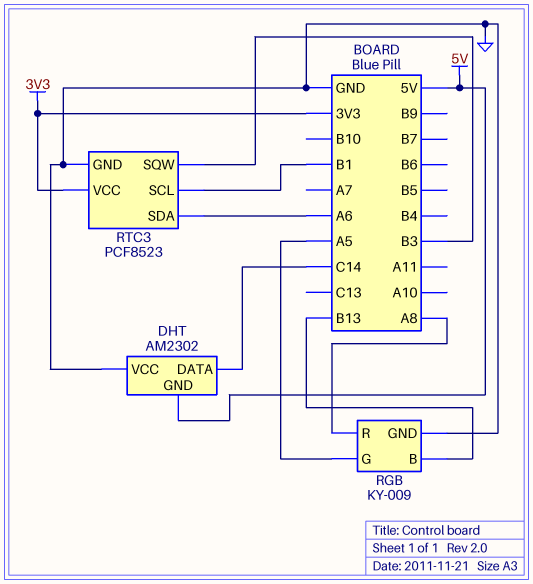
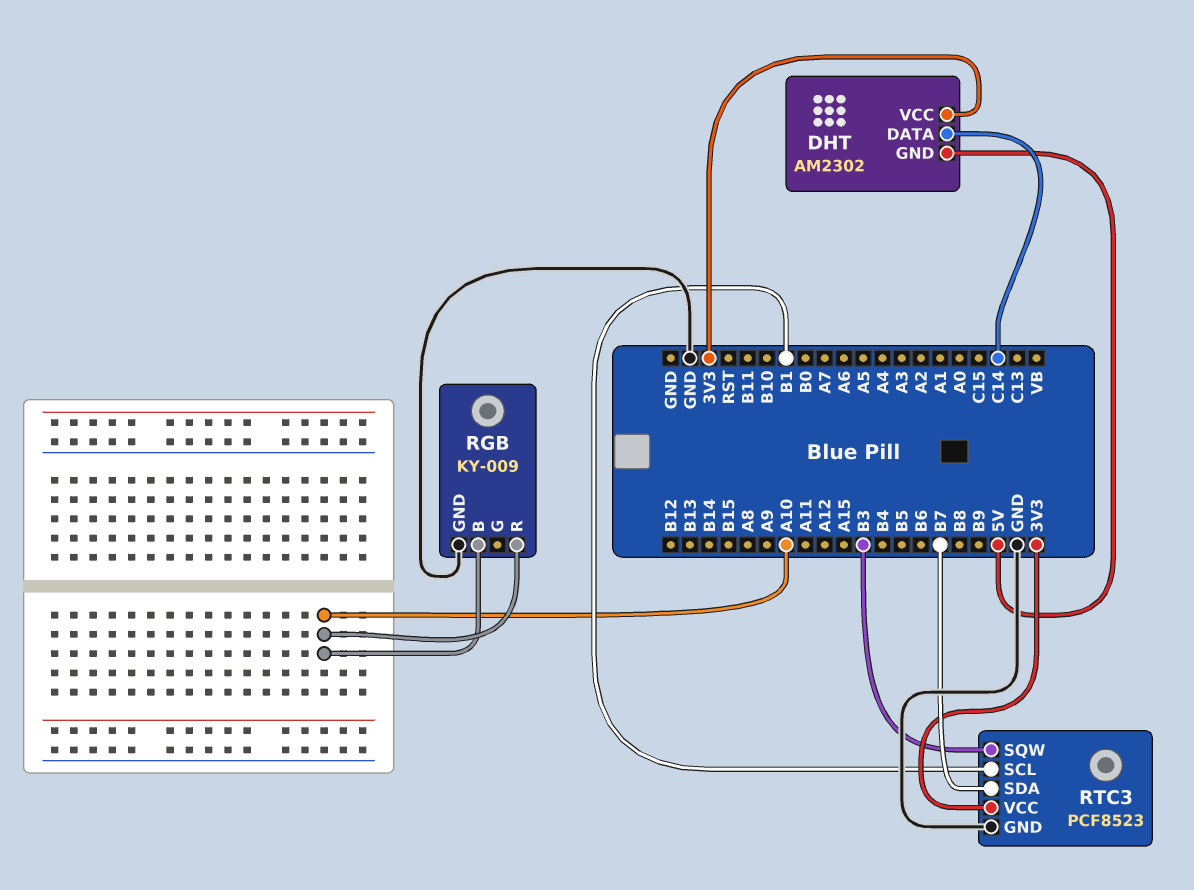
DHT pin VCC: GND -> 3V3
RGB pin B: B13 -> A10
RGB pin G: A5 -> none
RGB pin R: A8 -> A10
RTC3 pin SDA: A6 -> B7

